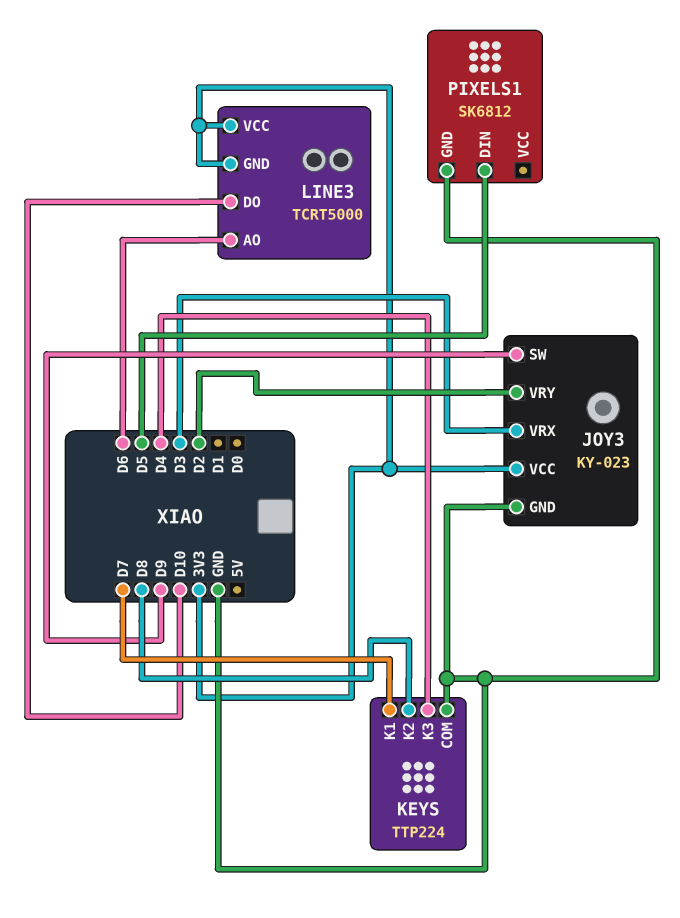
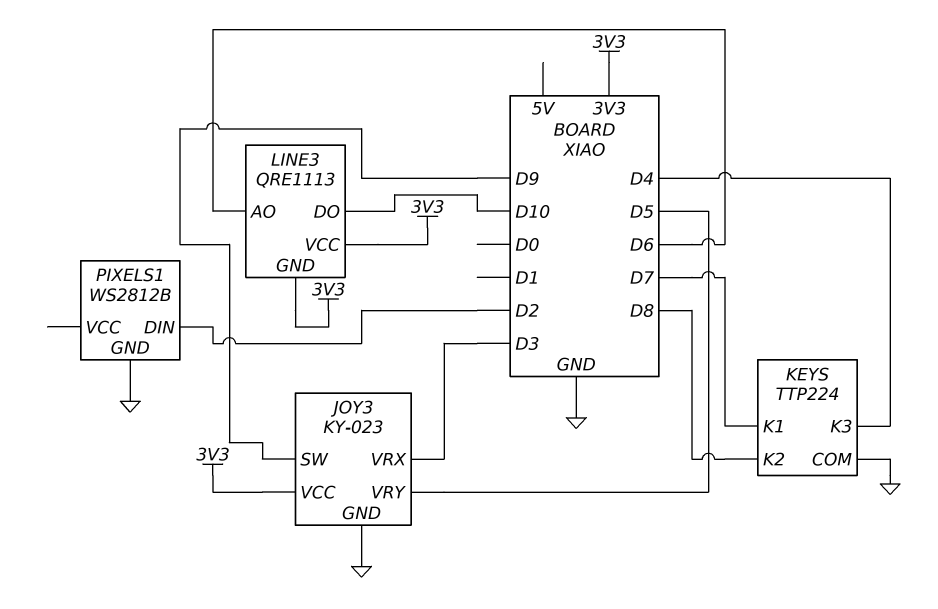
JOY3 pin VRY: D2 -> D5
LINE3: TCRT5000 -> QRE1113
PIXELS1: SK6812 -> WS2812B
PIXELS1 pin DIN: D5 -> D2

